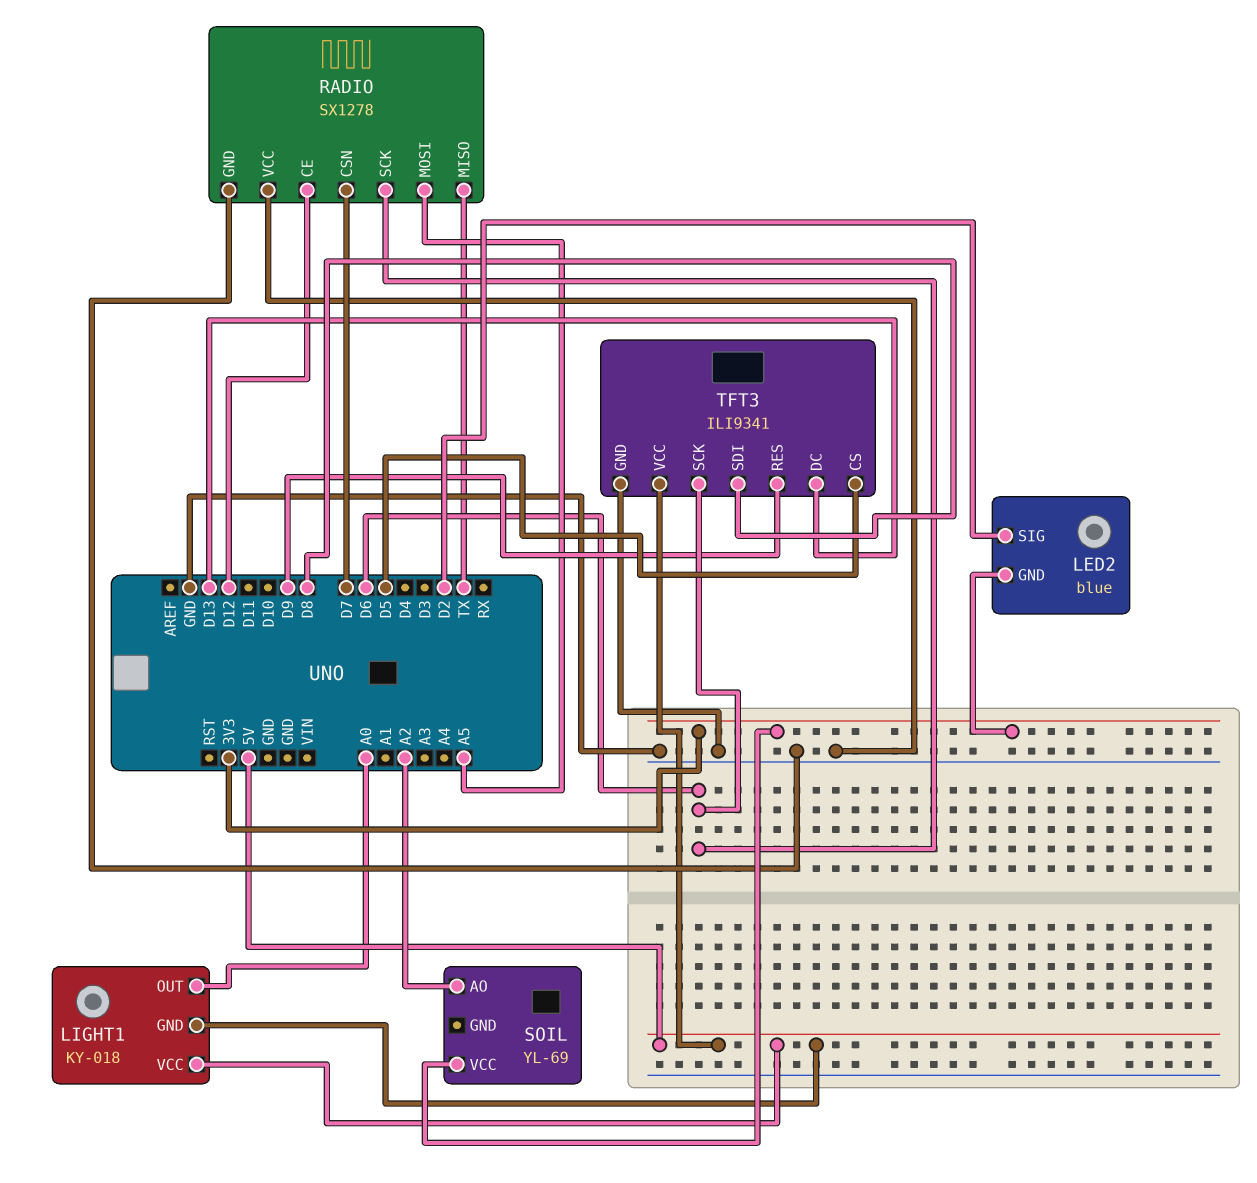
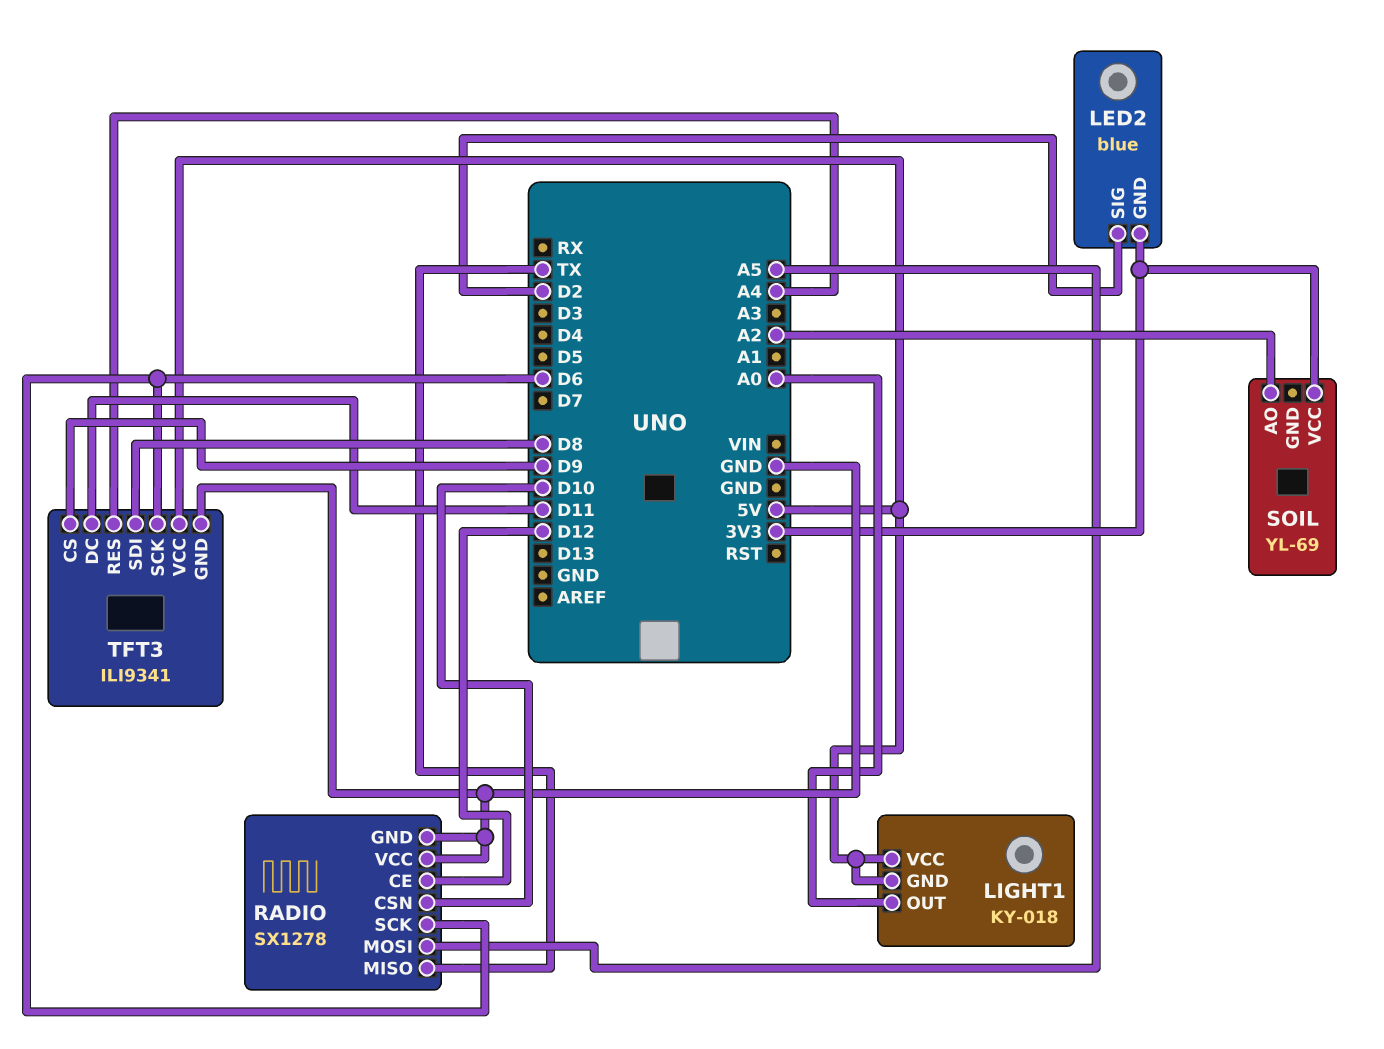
RADIO pin CSN: D7 -> D10
TFT3 pin CS: D5 -> D9
TFT3 pin DC: D13 -> D11
TFT3 pin RES: D9 -> A4

